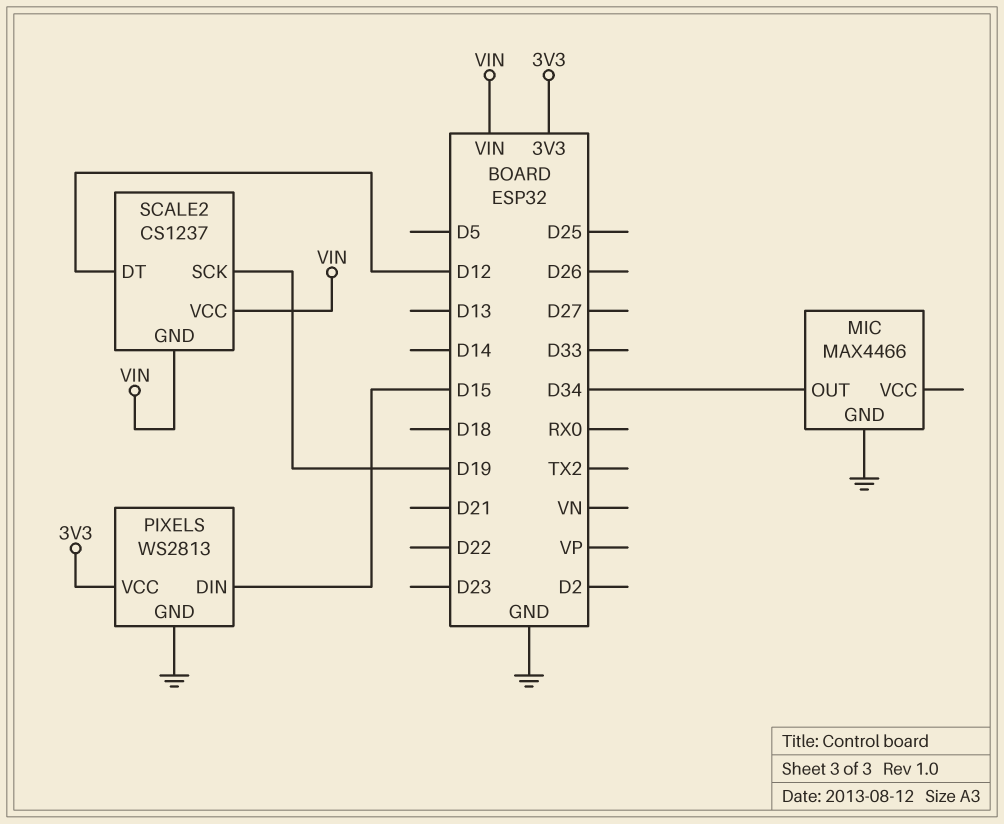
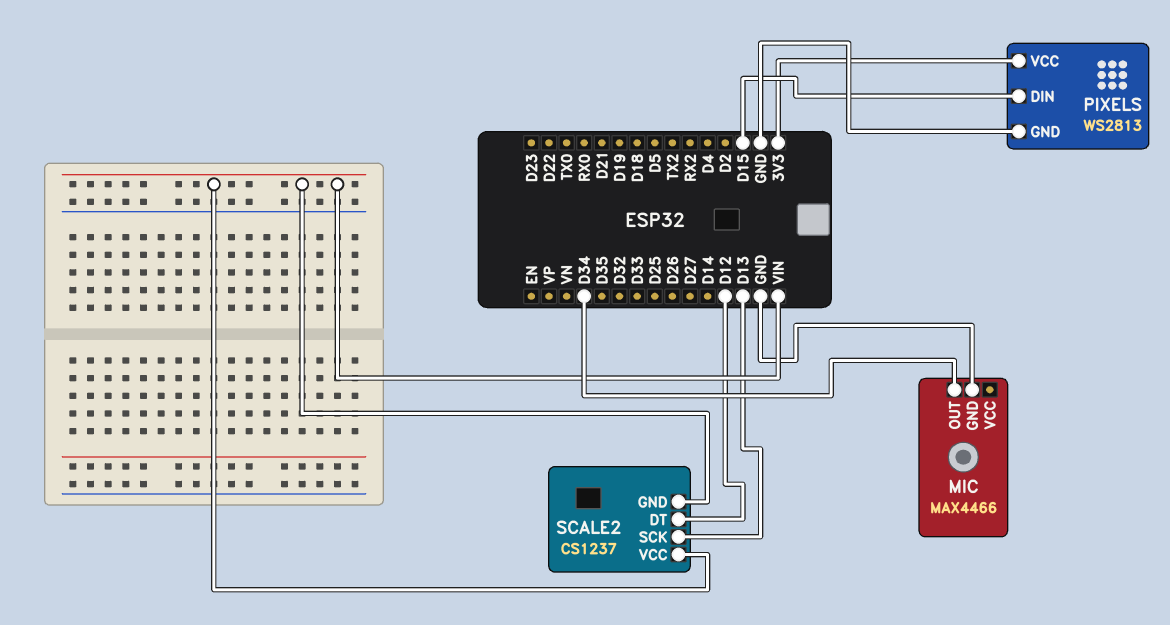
SCALE2 pin SCK: D19 -> D13

